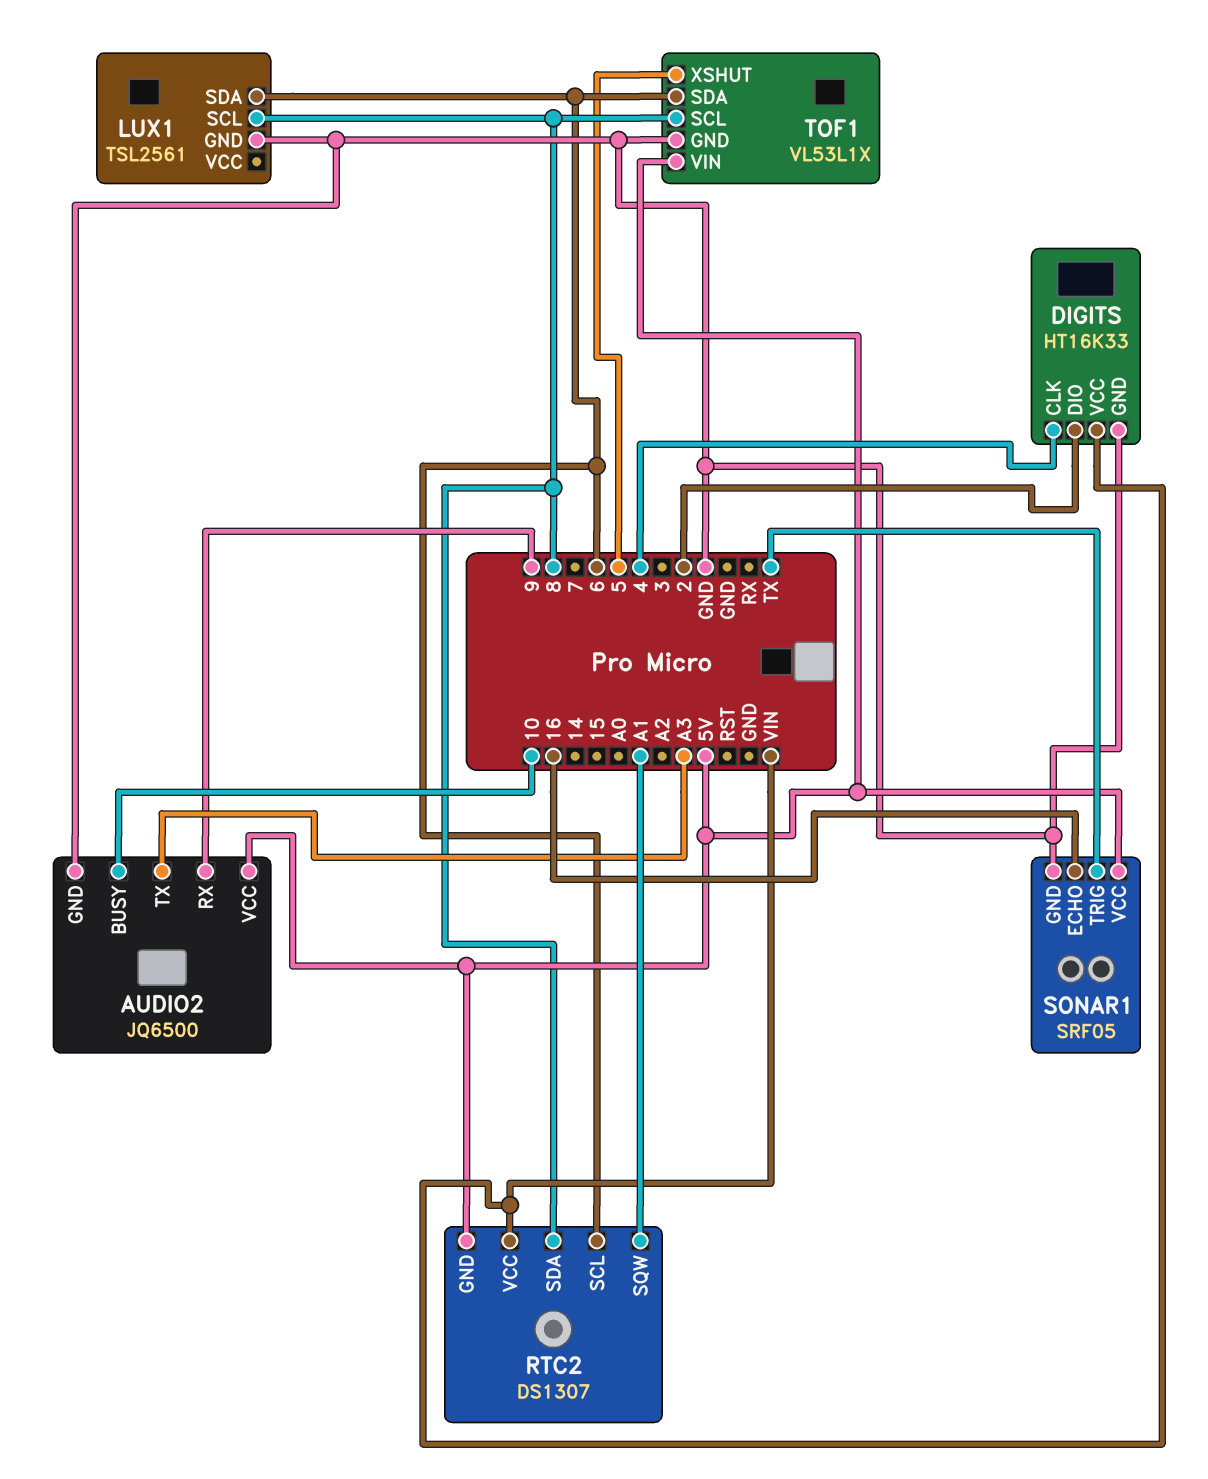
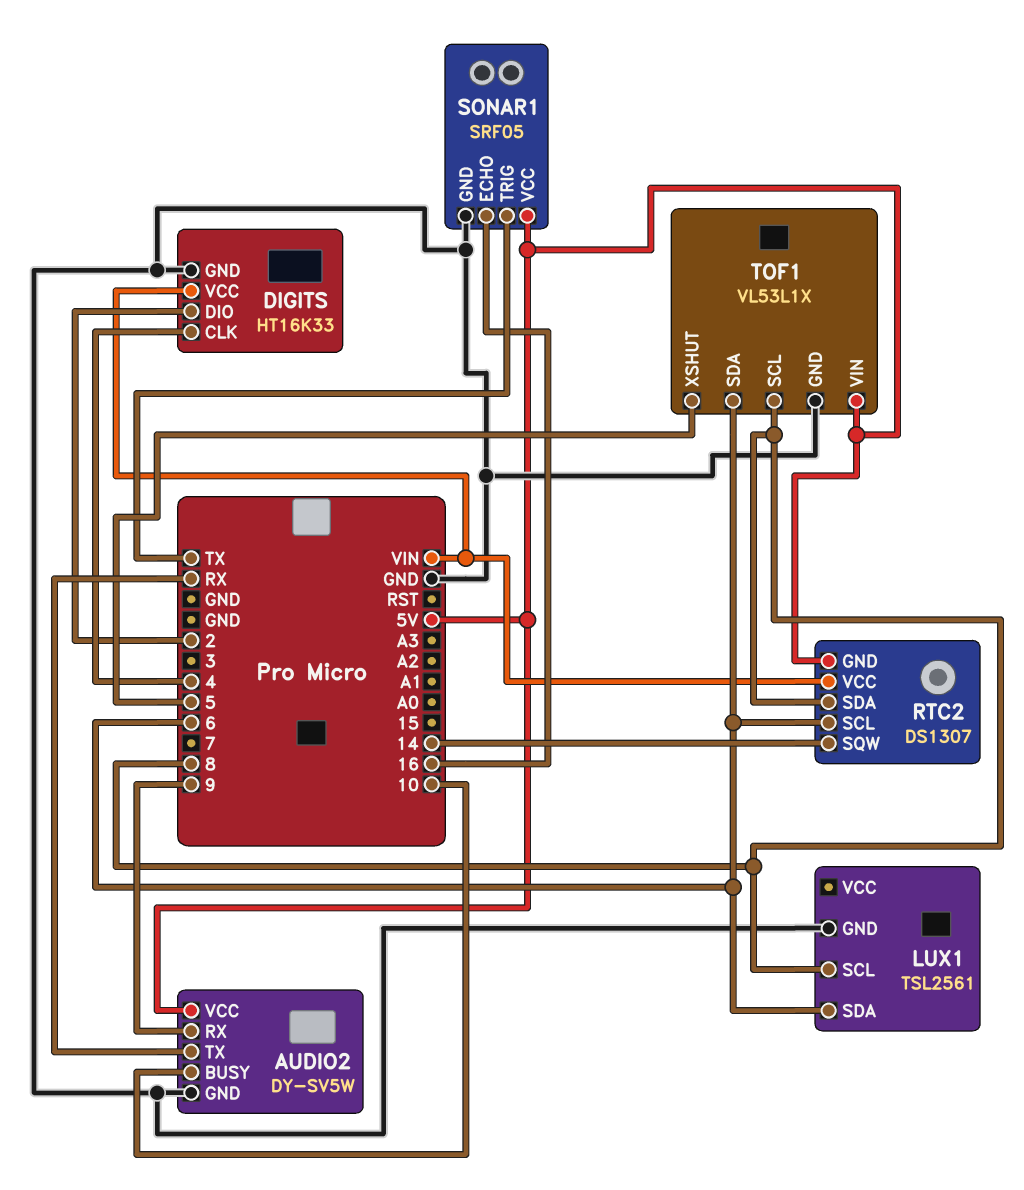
AUDIO2: JQ6500 -> DY-SV5W
AUDIO2 pin TX: A3 -> RX
RTC2 pin SQW: A1 -> 14

